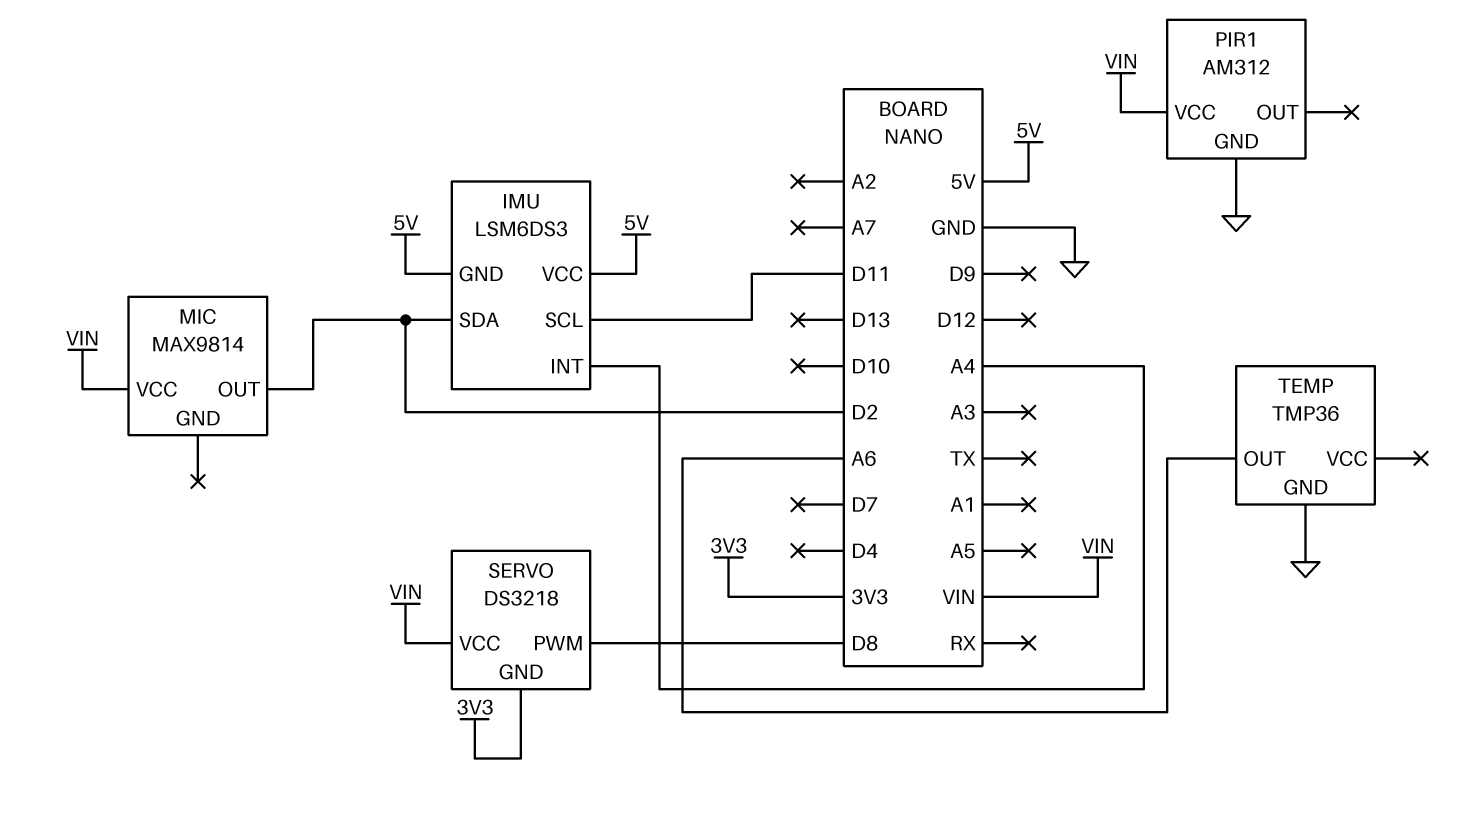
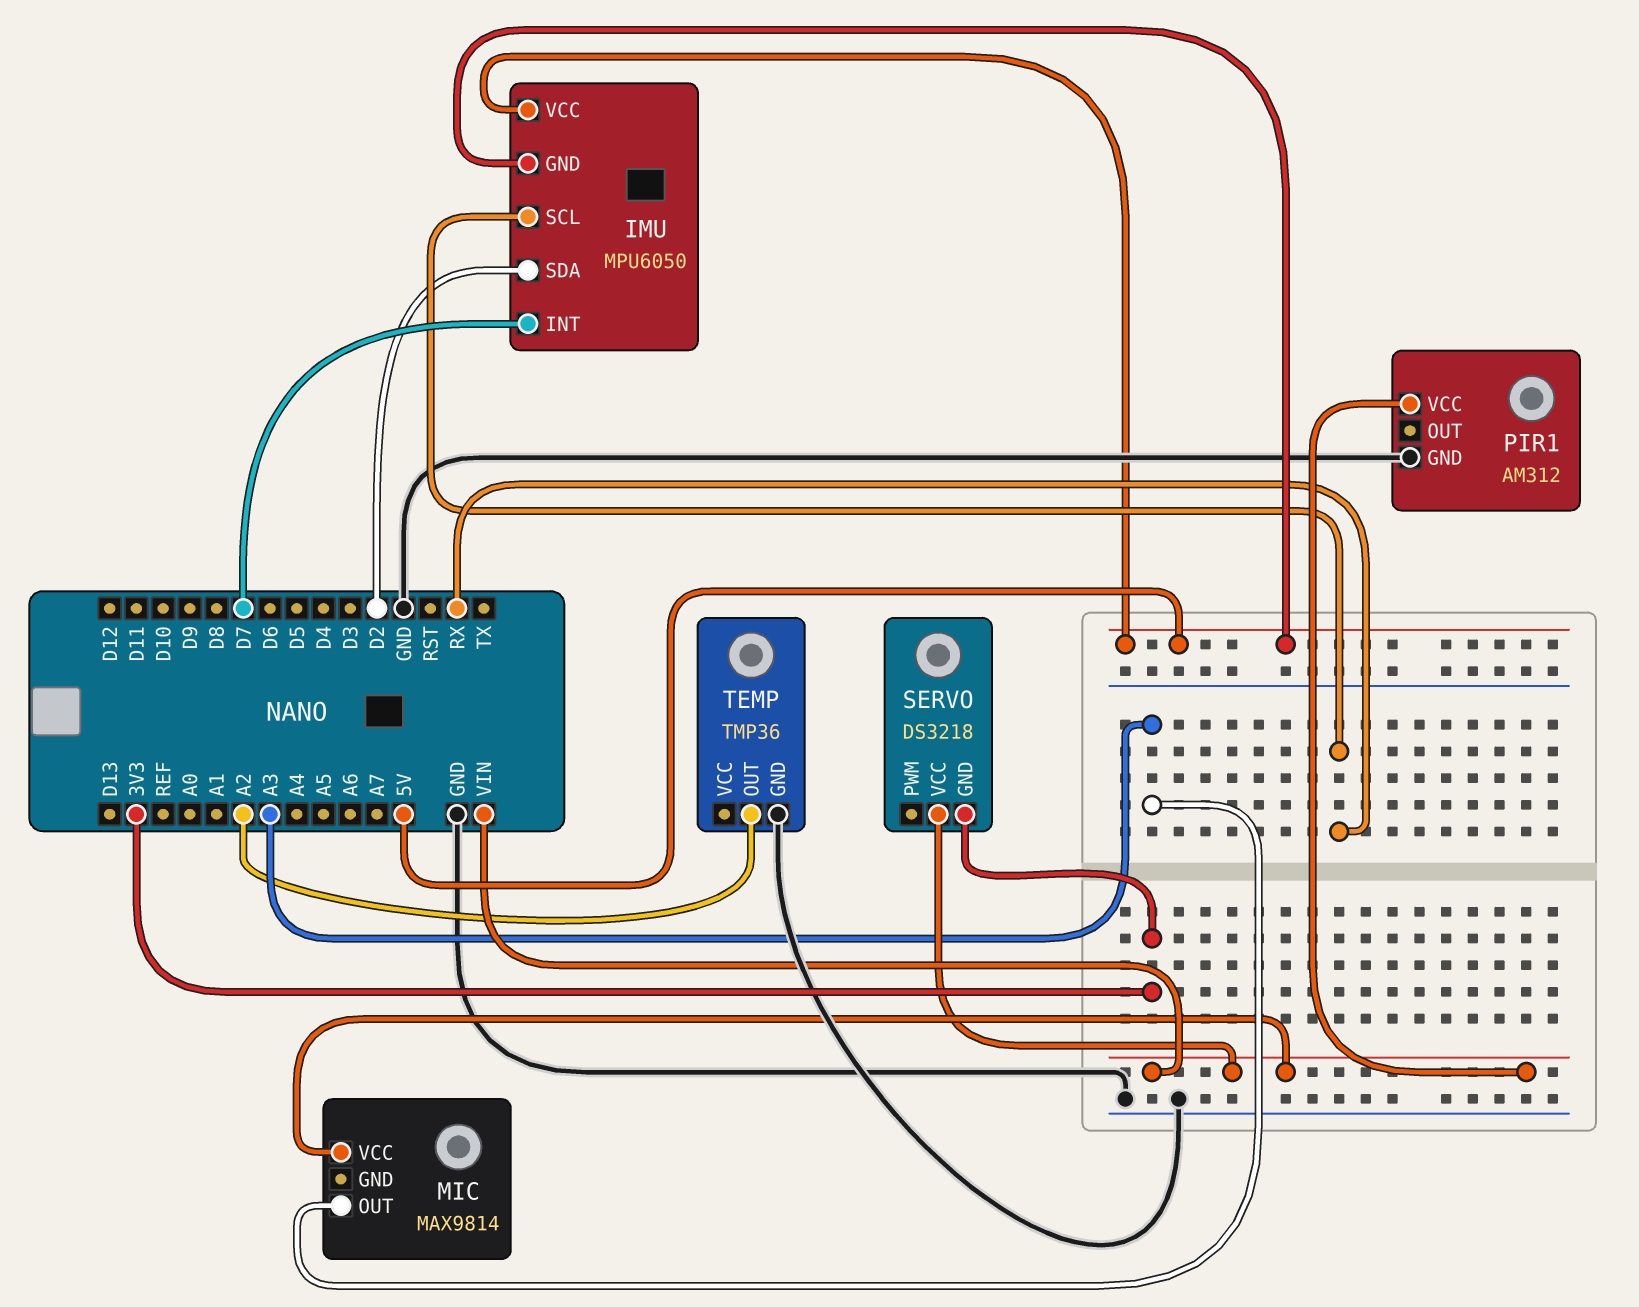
IMU: LSM6DS3 -> MPU6050
IMU pin INT: A4 -> D7
IMU pin SCL: D11 -> RX
MIC pin OUT: D2 -> A3
SERVO pin PWM: D8 -> none
TEMP pin OUT: A6 -> A2

